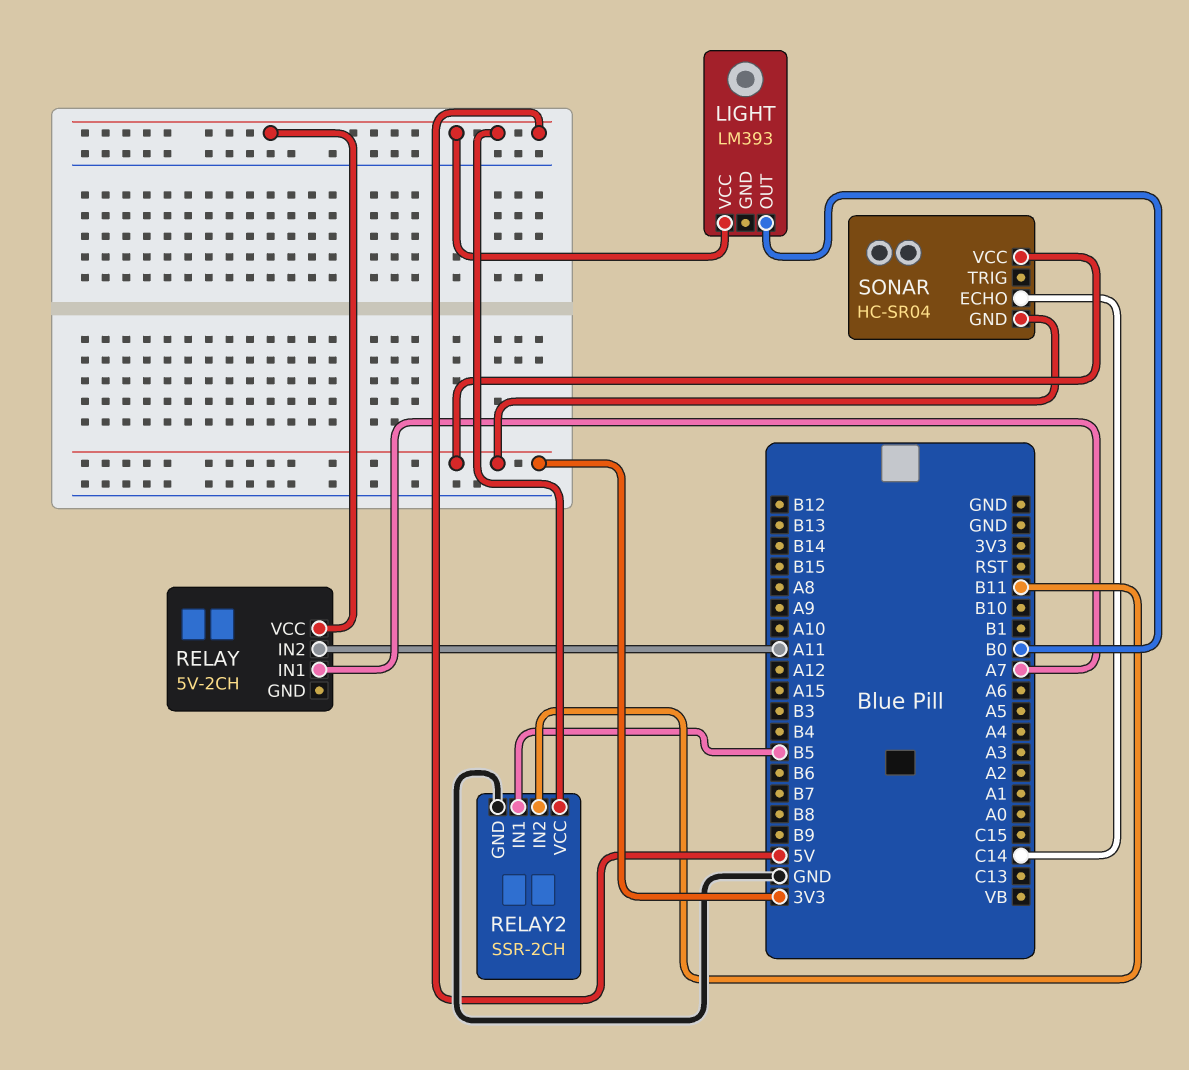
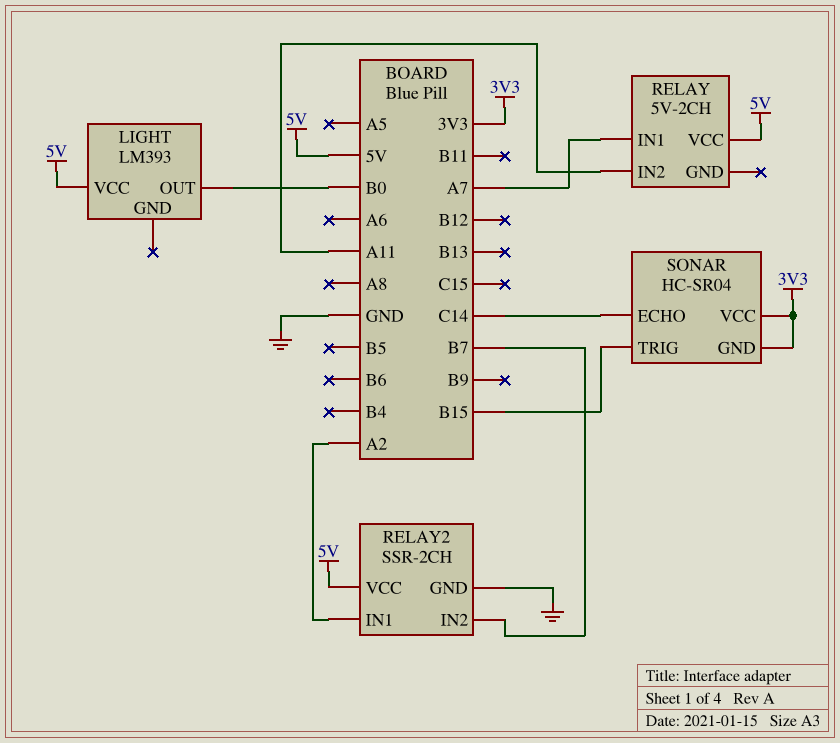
RELAY2 pin IN1: B5 -> A2
RELAY2 pin IN2: B11 -> B7
SONAR pin TRIG: none -> B15

